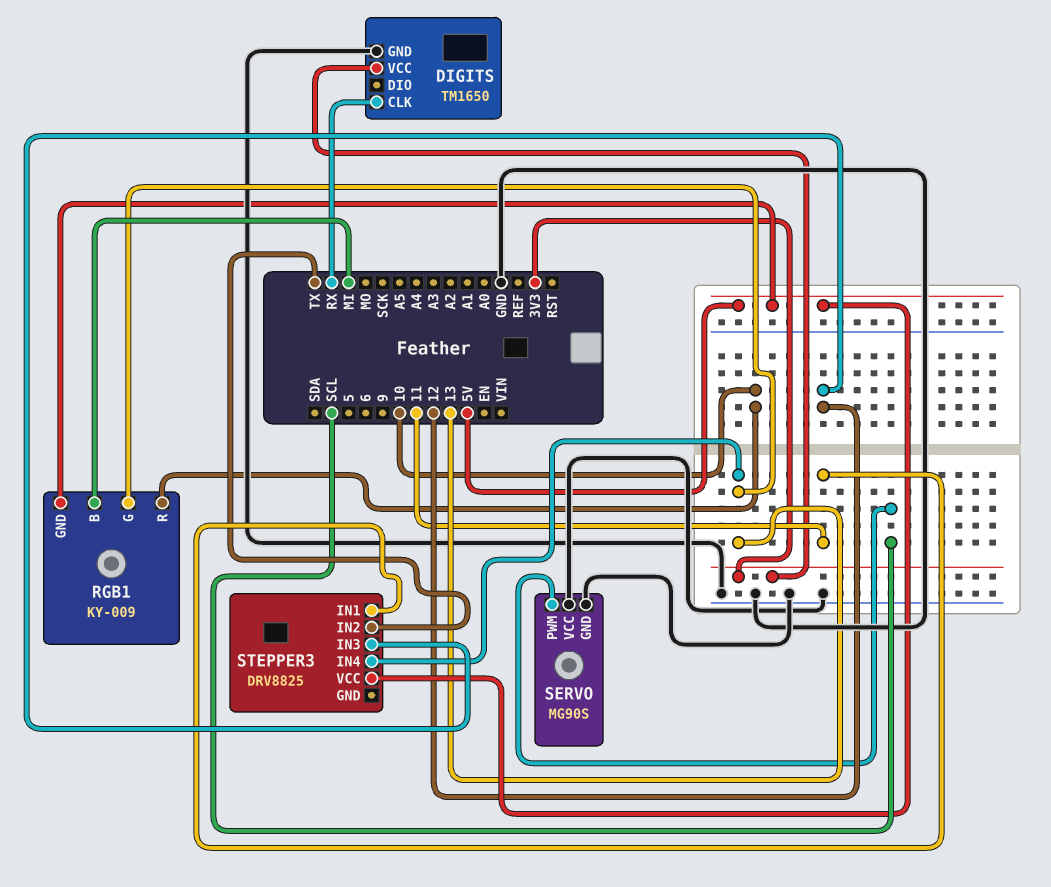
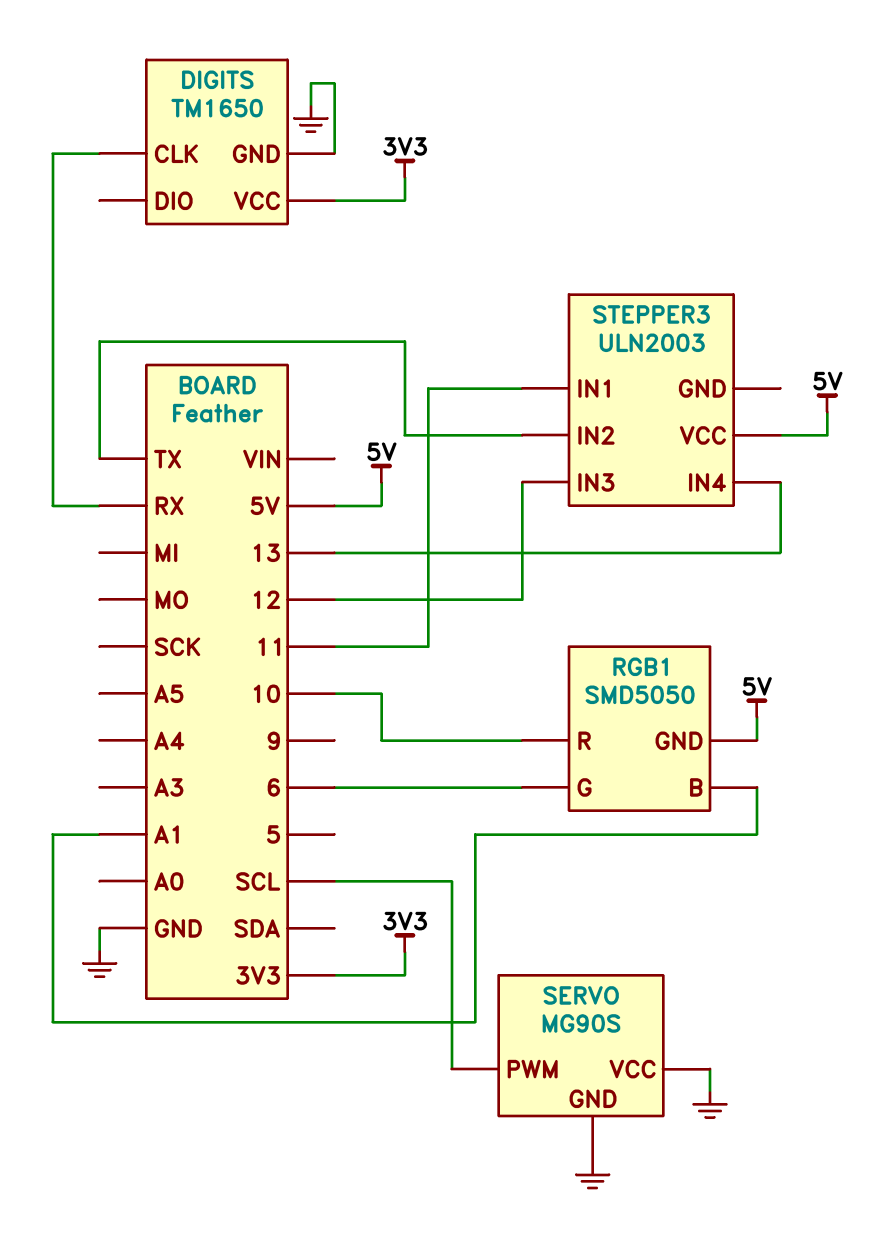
RGB1: KY-009 -> SMD5050
RGB1 pin B: MI -> A1
RGB1 pin G: 13 -> 6
STEPPER3: DRV8825 -> ULN2003

